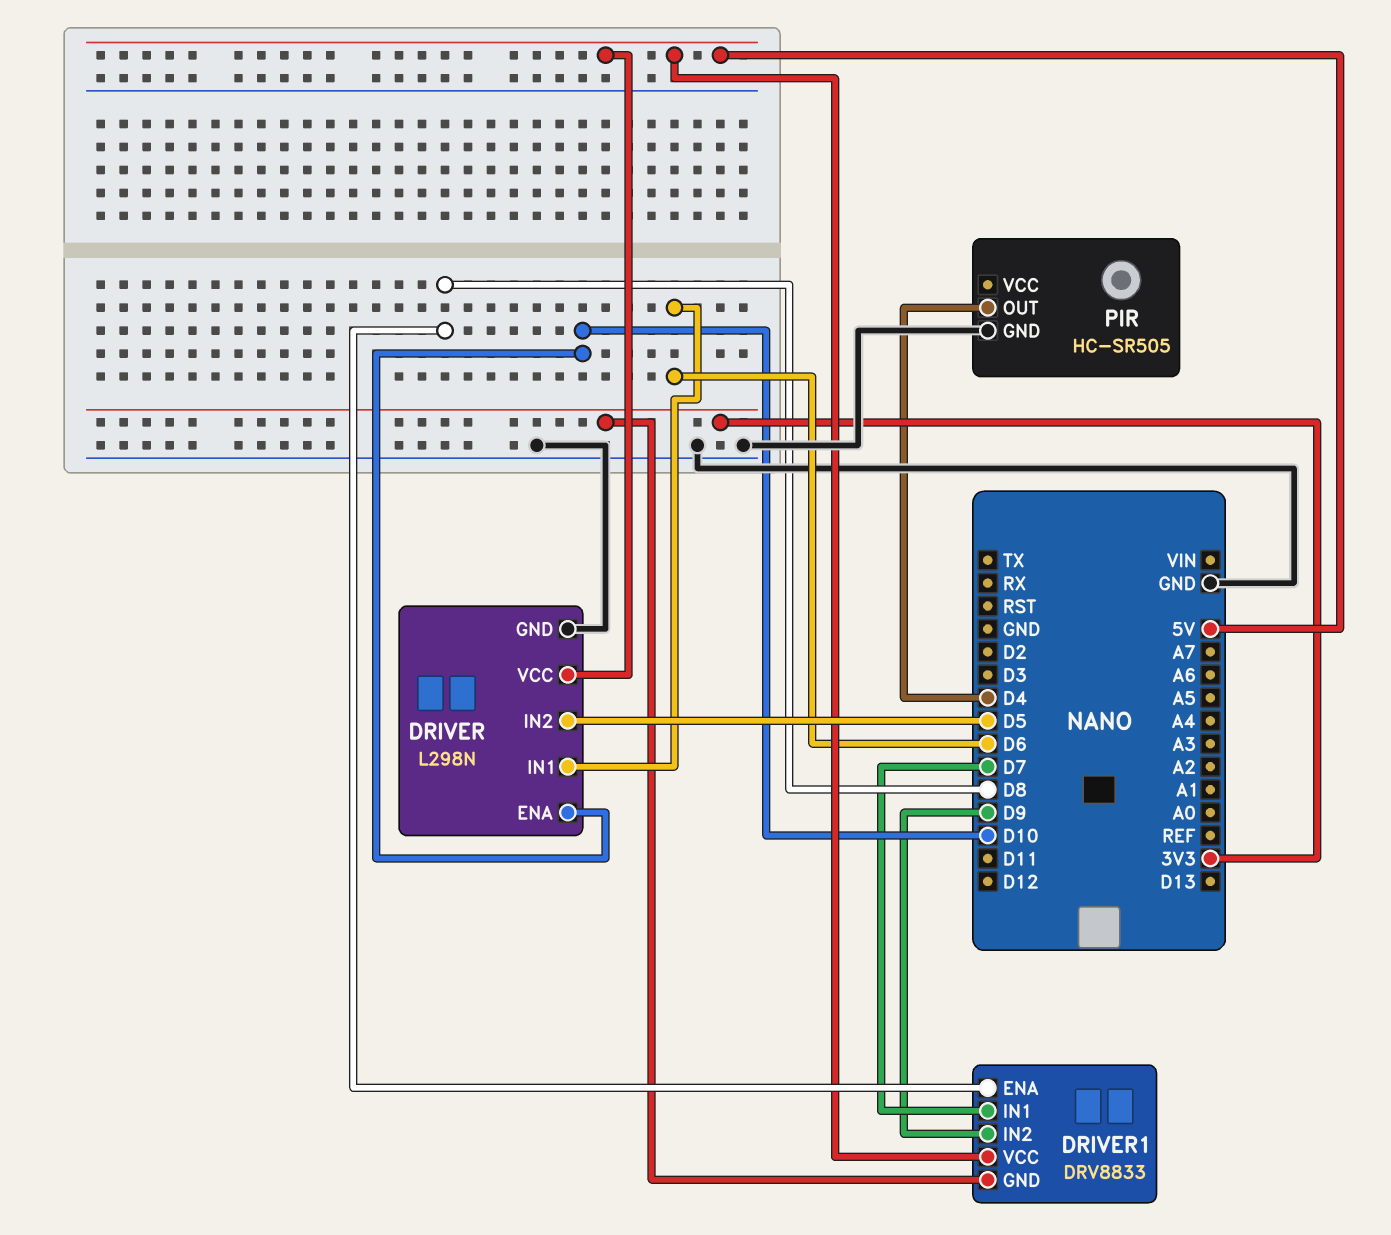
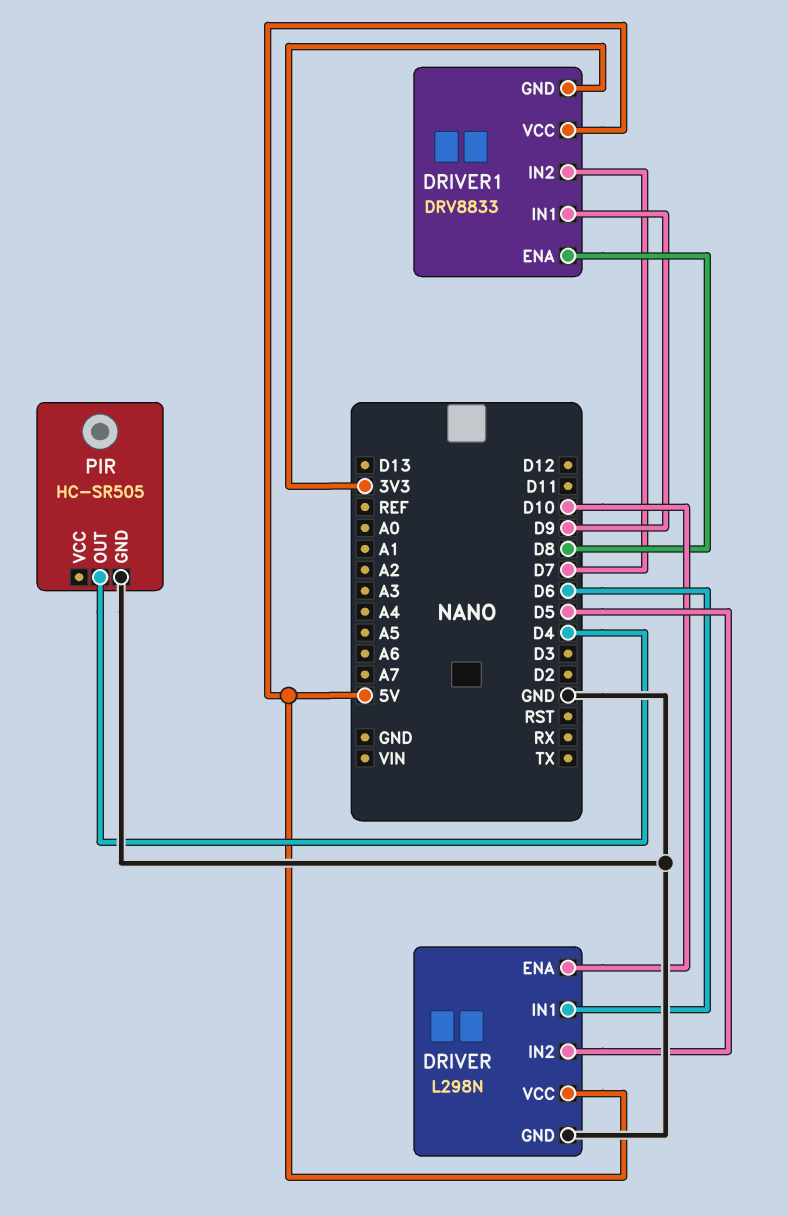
DRIVER1 pin IN1: D7 -> D9
DRIVER1 pin IN2: D9 -> D7

